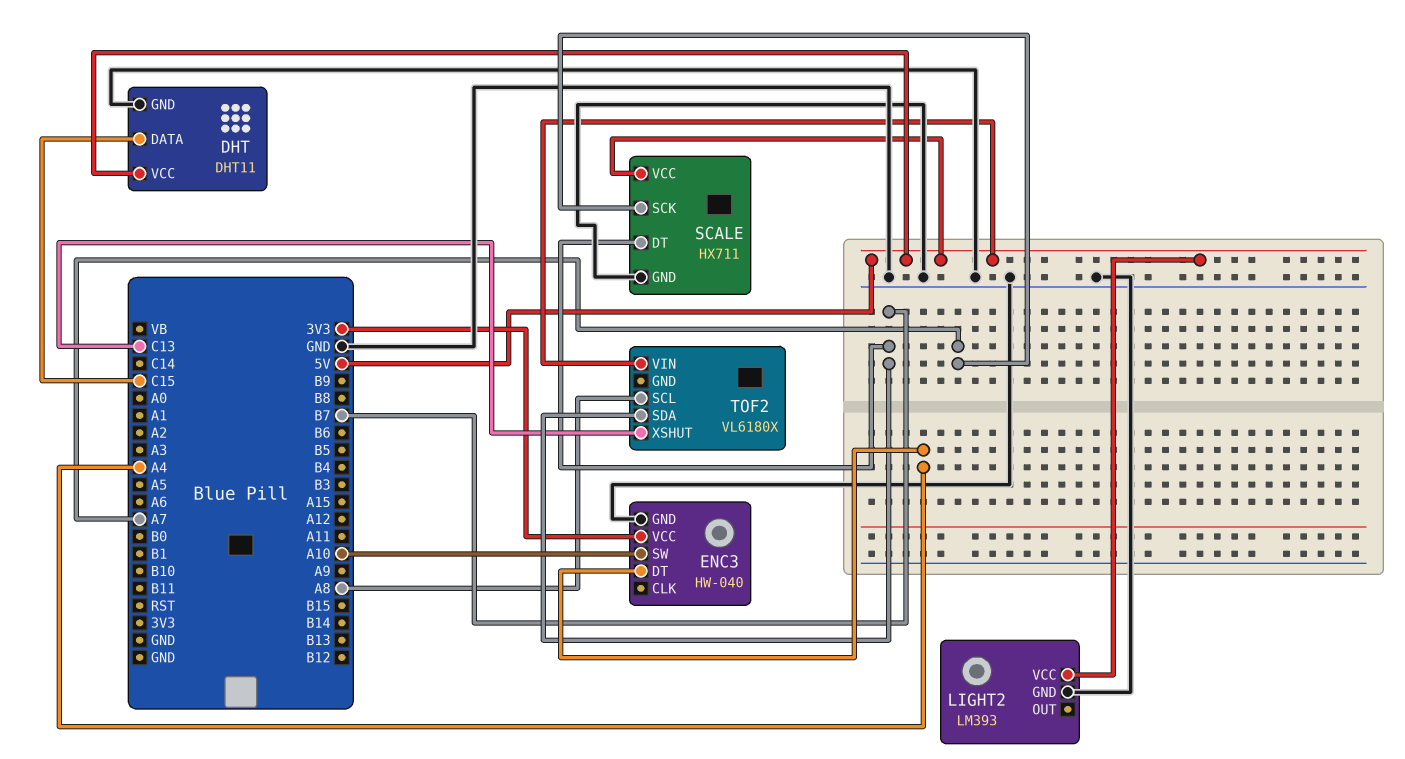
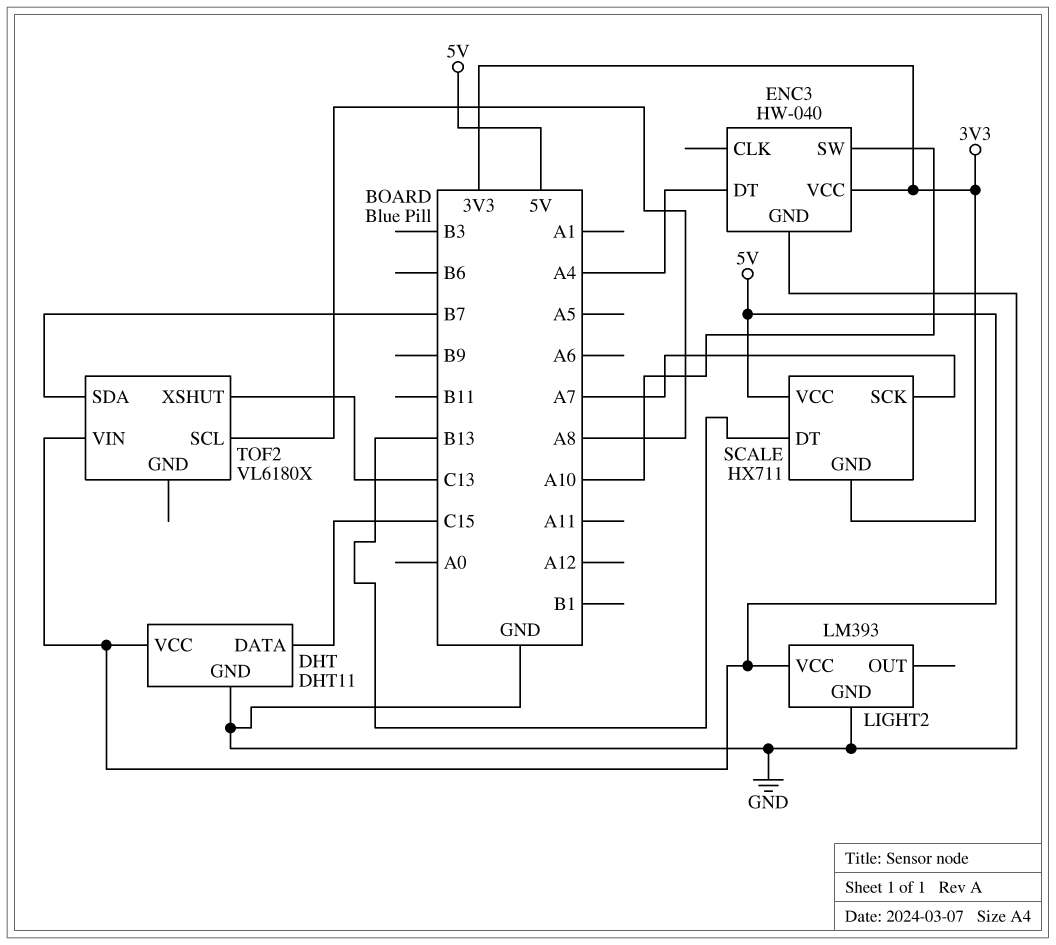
SCALE pin DT: B7 -> B13
SCALE pin GND: GND -> 3V3

